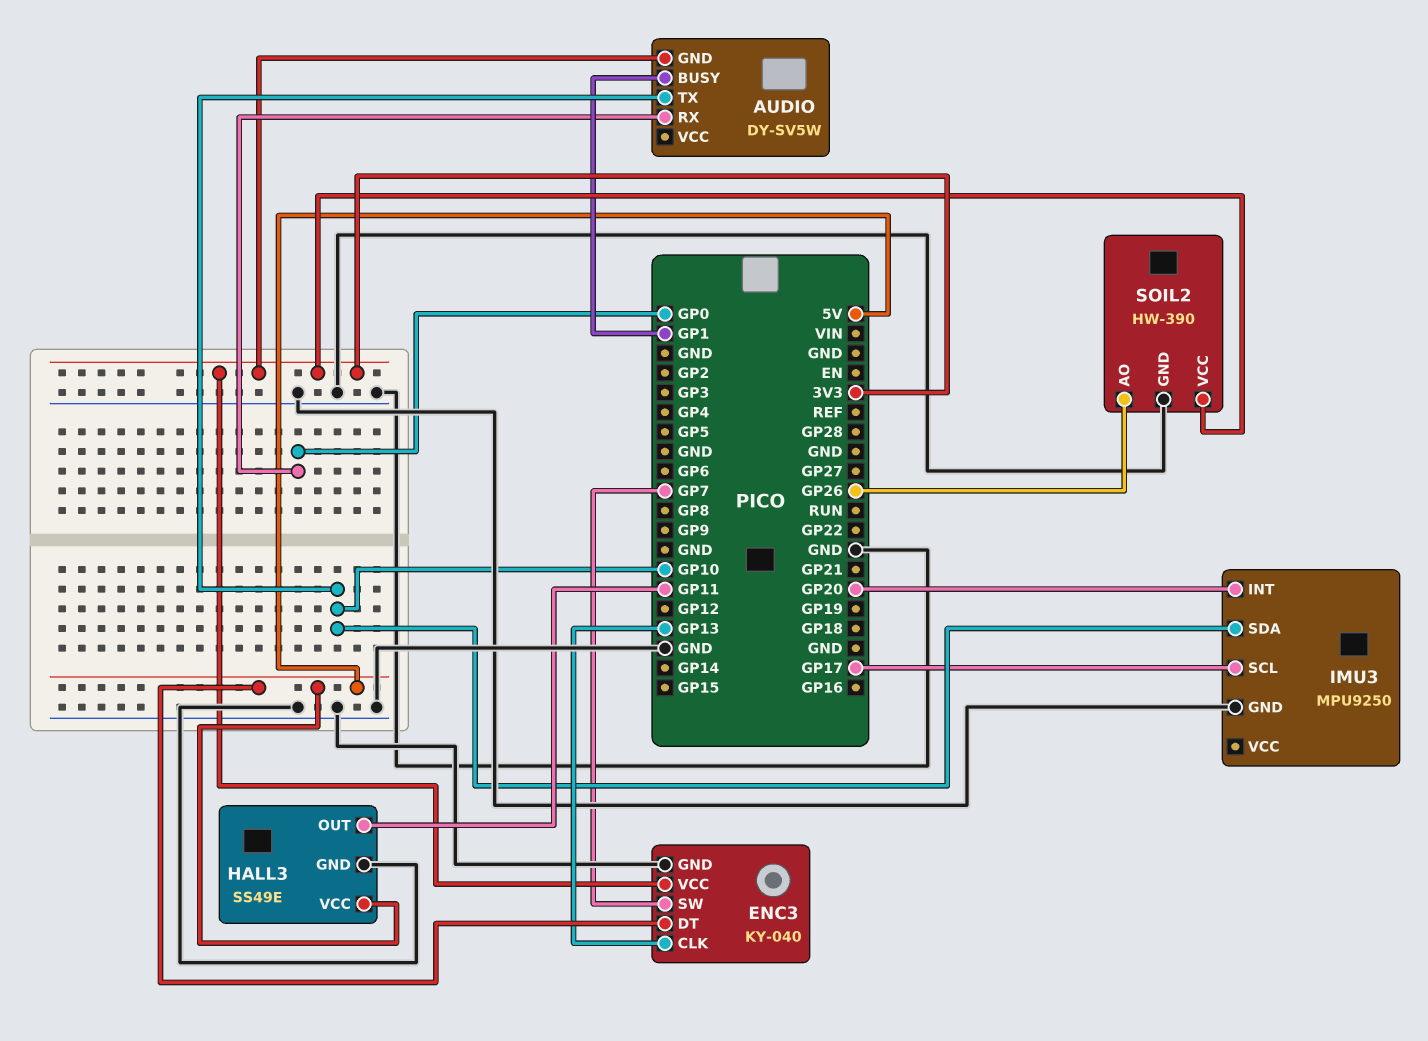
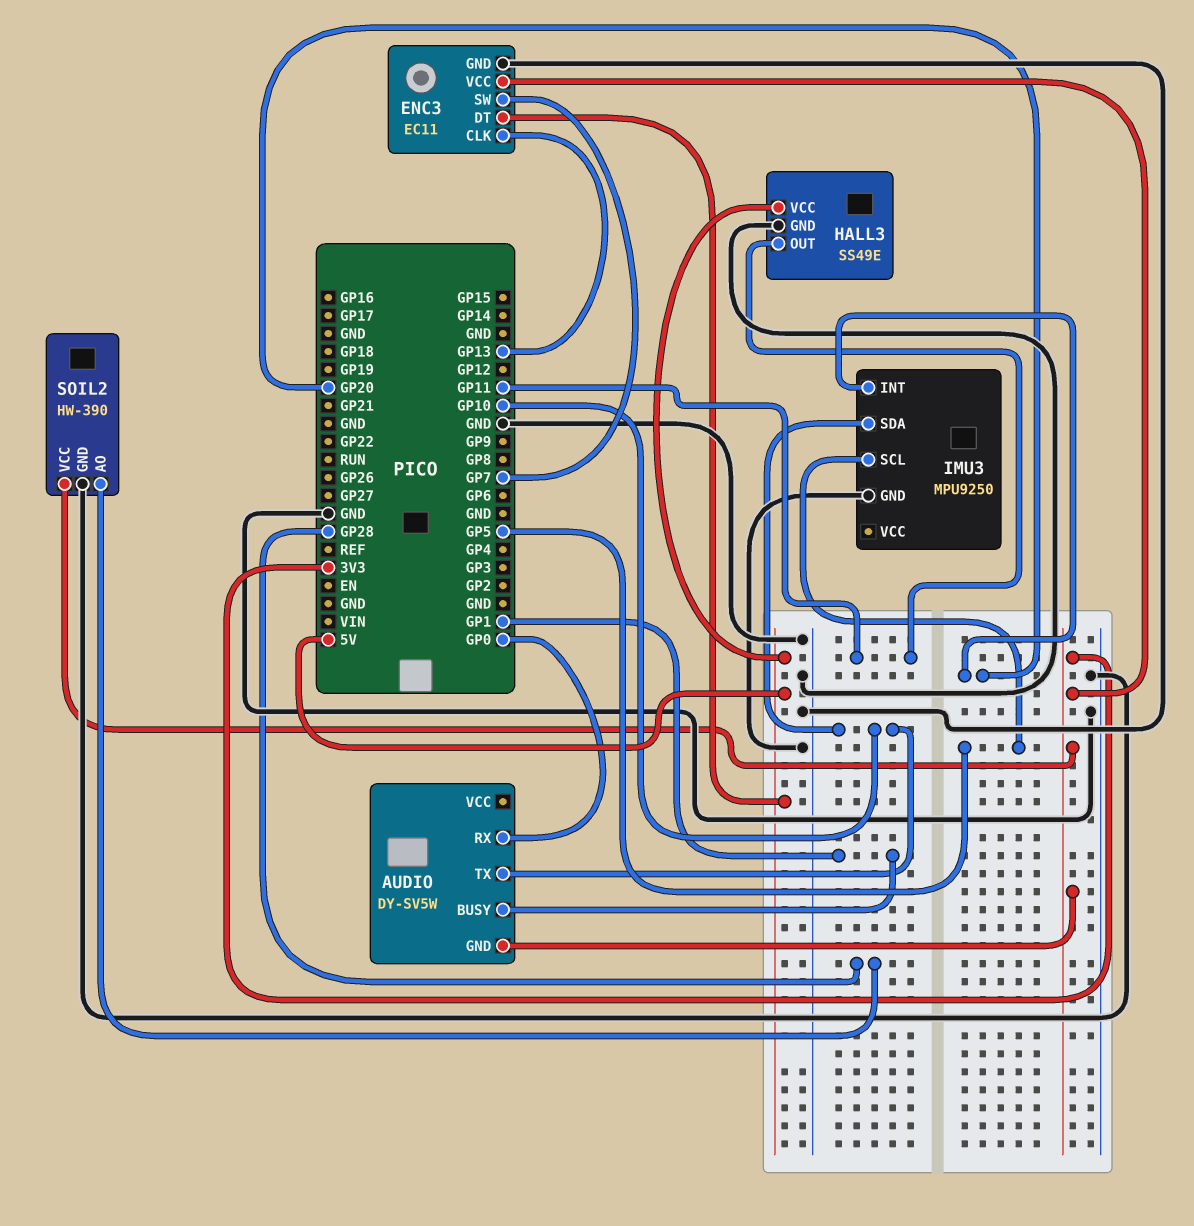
ENC3: KY-040 -> EC11
IMU3 pin SCL: GP17 -> GP5
SOIL2 pin AO: GP26 -> GP28

